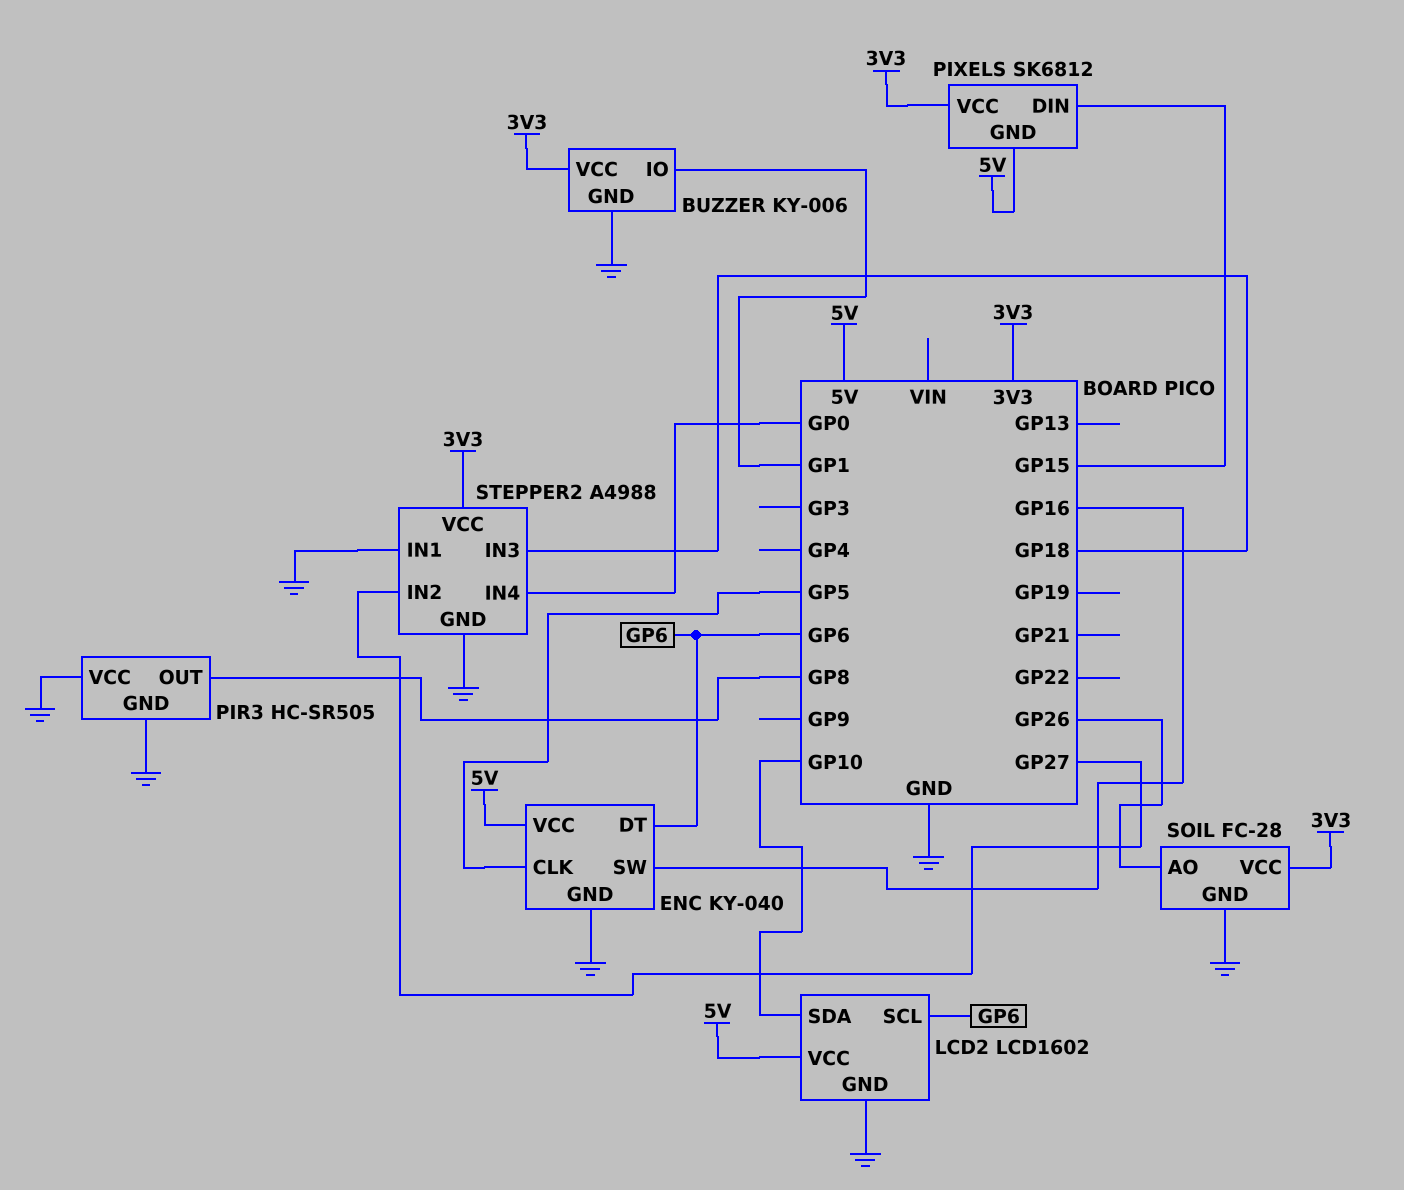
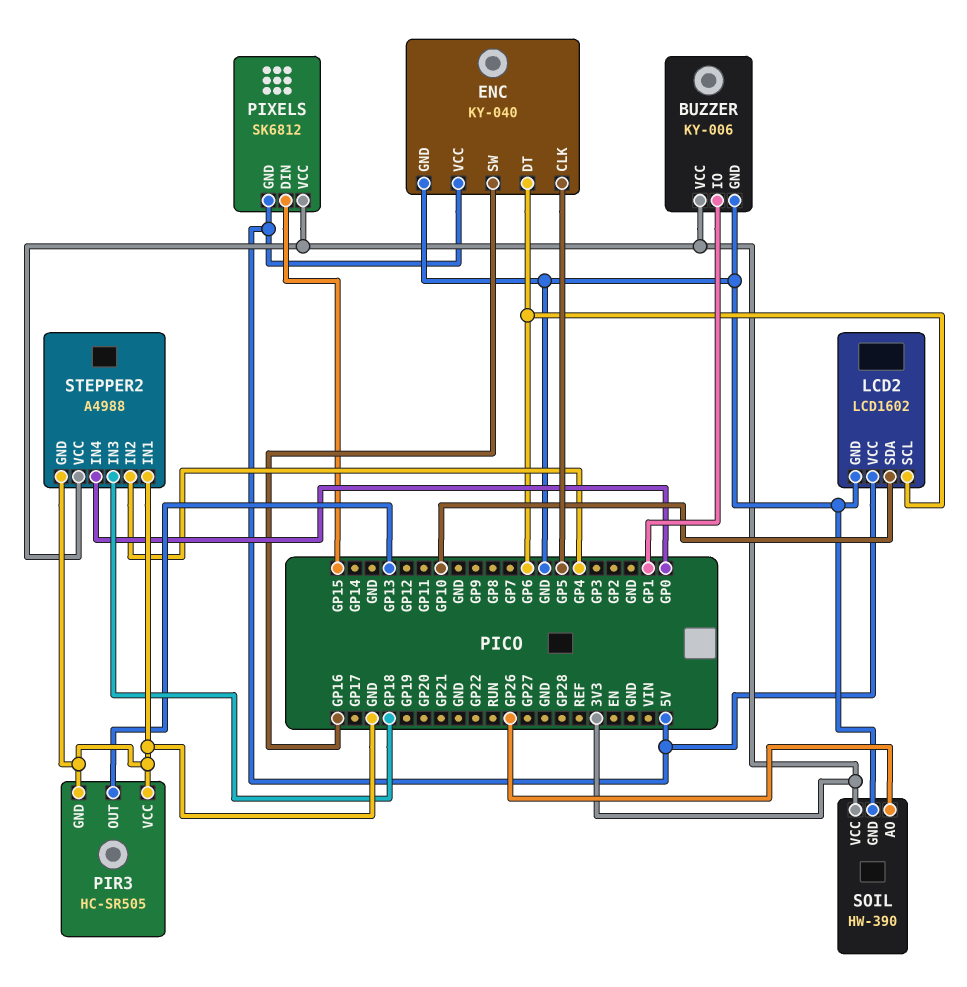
PIR3 pin OUT: GP8 -> GP13
SOIL: FC-28 -> HW-390
STEPPER2 pin IN2: GP27 -> GP4

